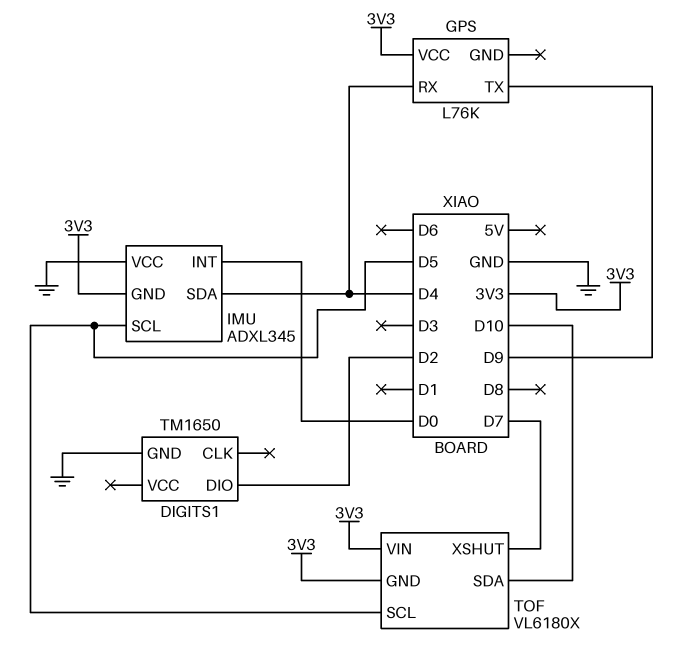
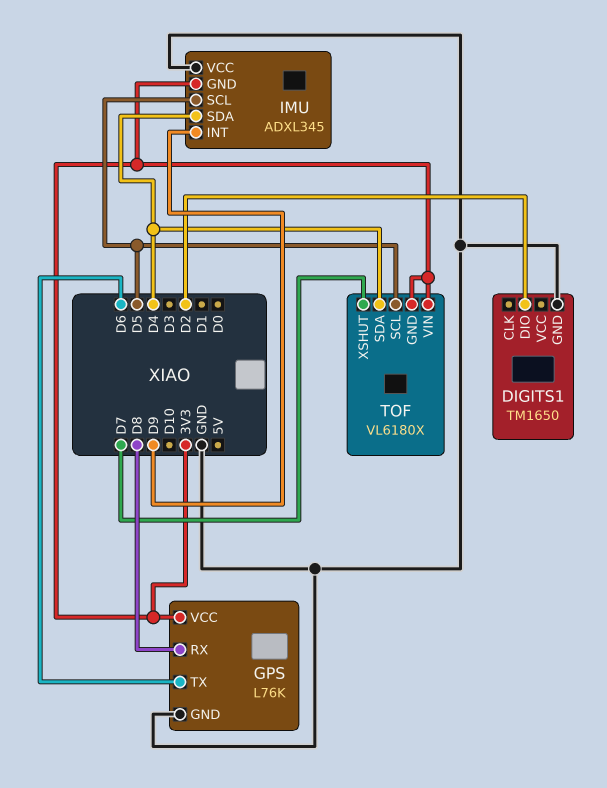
GPS pin GND: none -> GND
GPS pin RX: D4 -> D8
GPS pin TX: D9 -> D6
IMU pin INT: D0 -> D9
TOF pin SDA: D10 -> D4

